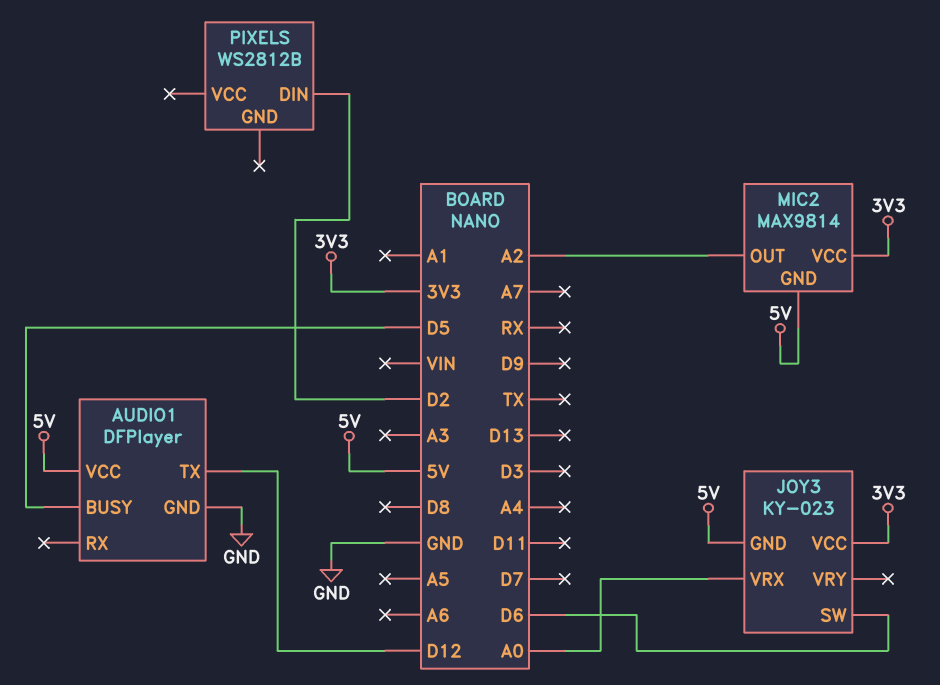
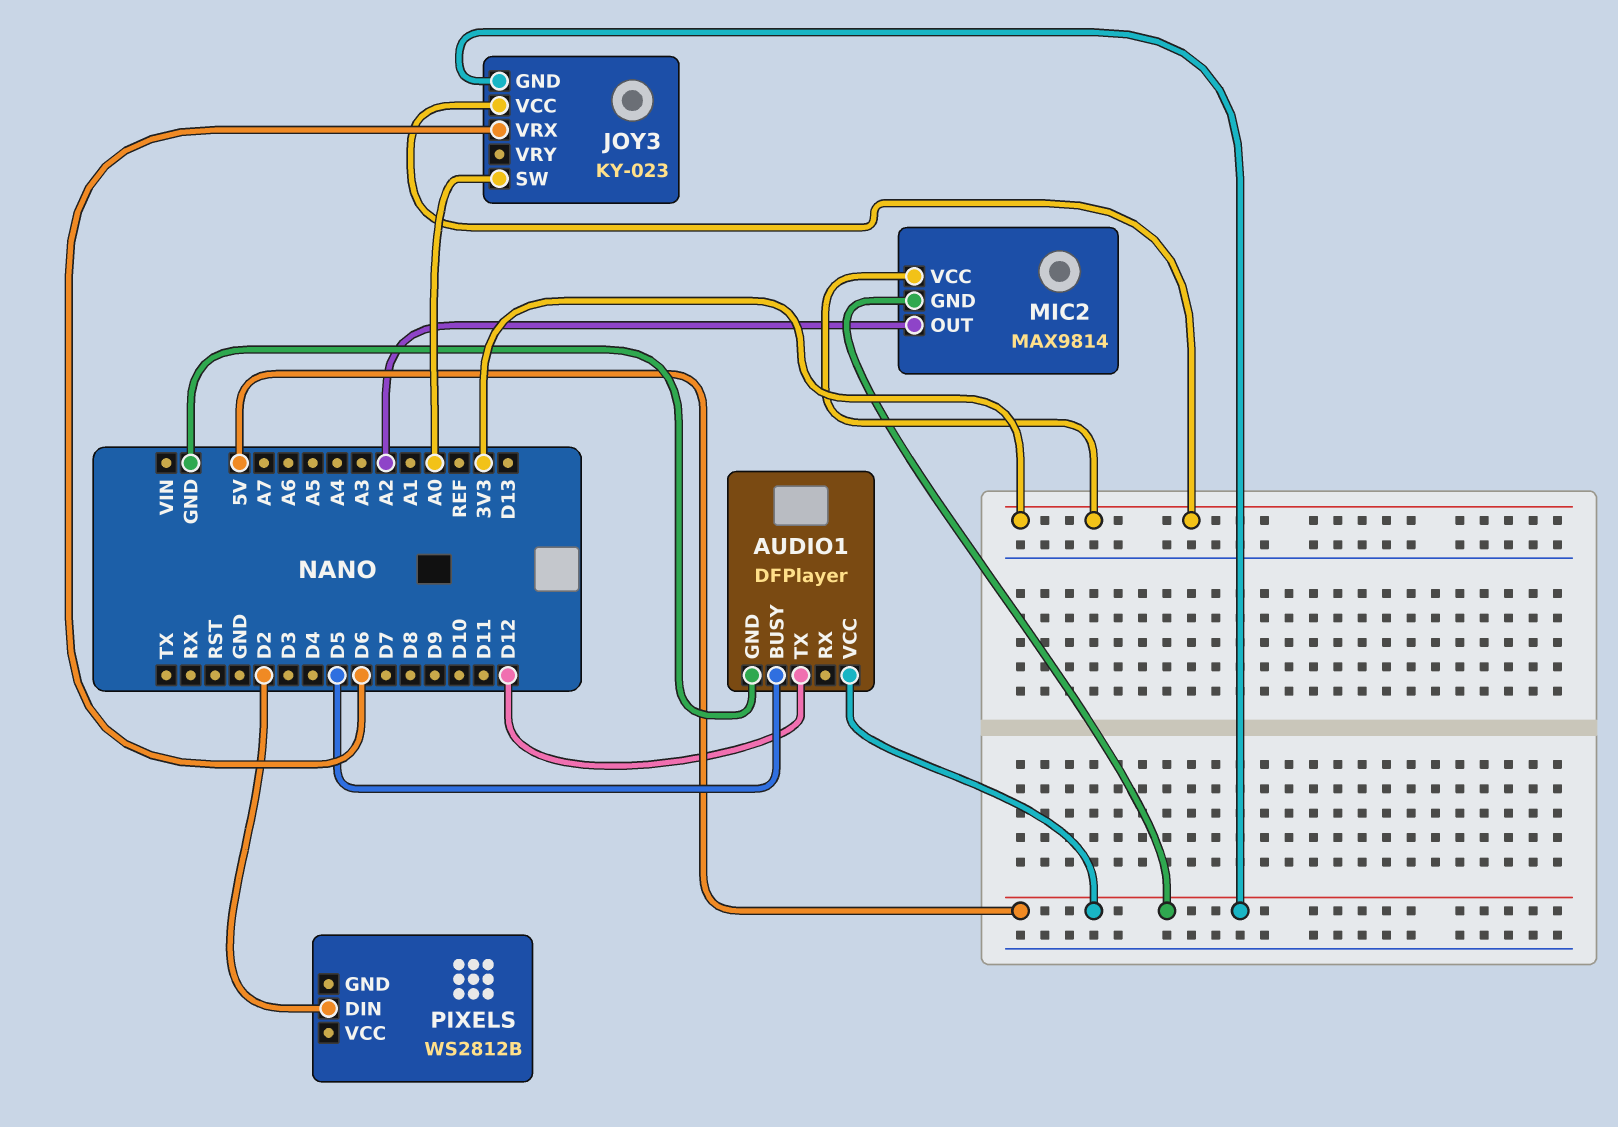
JOY3 pin SW: D6 -> A0
JOY3 pin VRX: A0 -> D6

